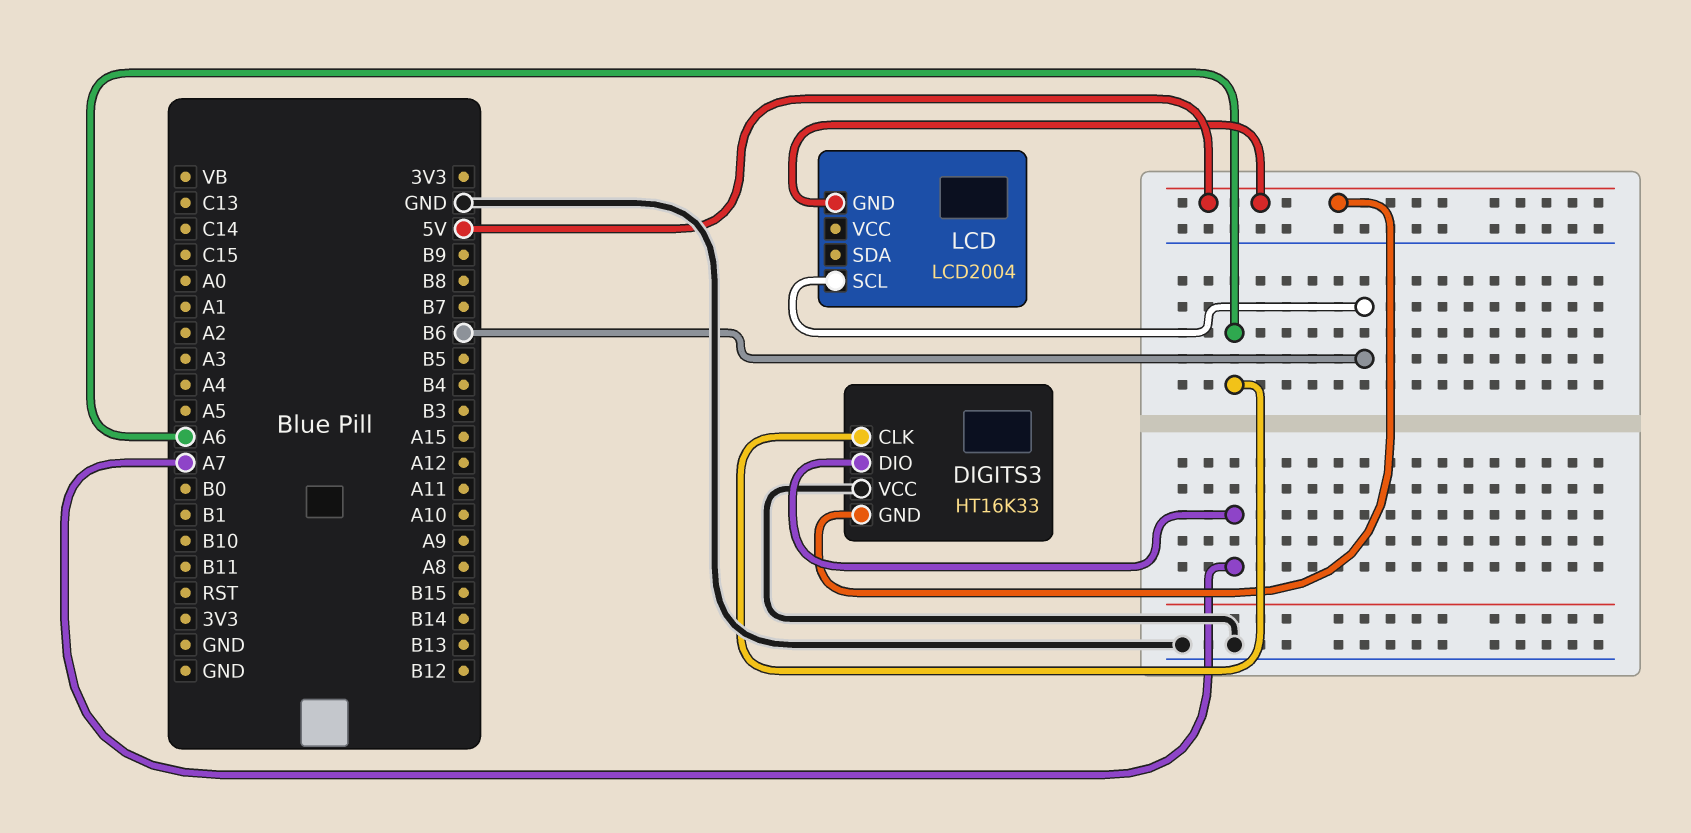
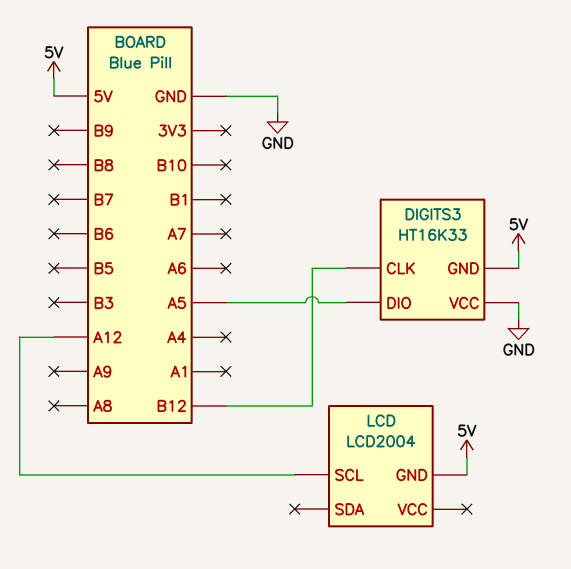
DIGITS3 pin CLK: A6 -> B12
DIGITS3 pin DIO: A7 -> A5
LCD pin SCL: B6 -> A12

